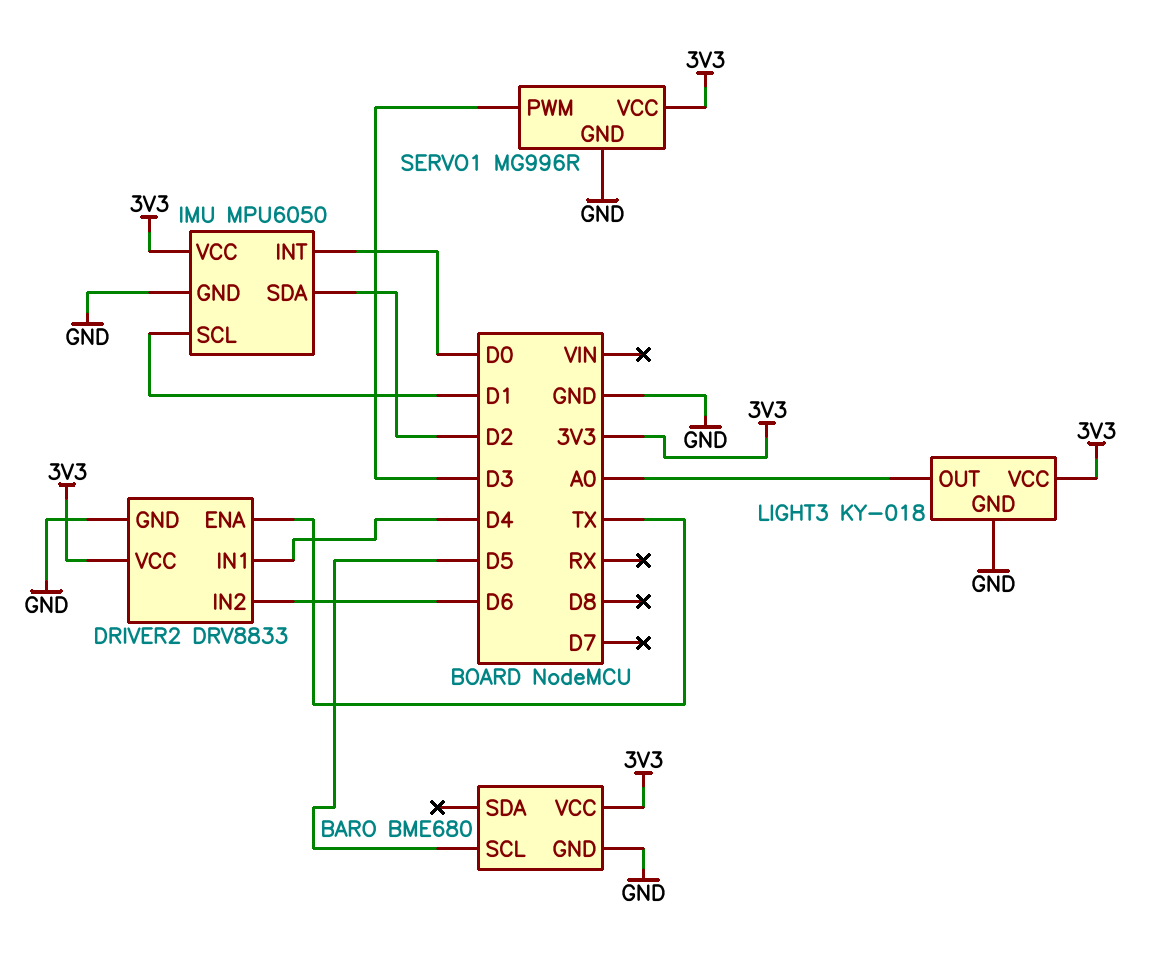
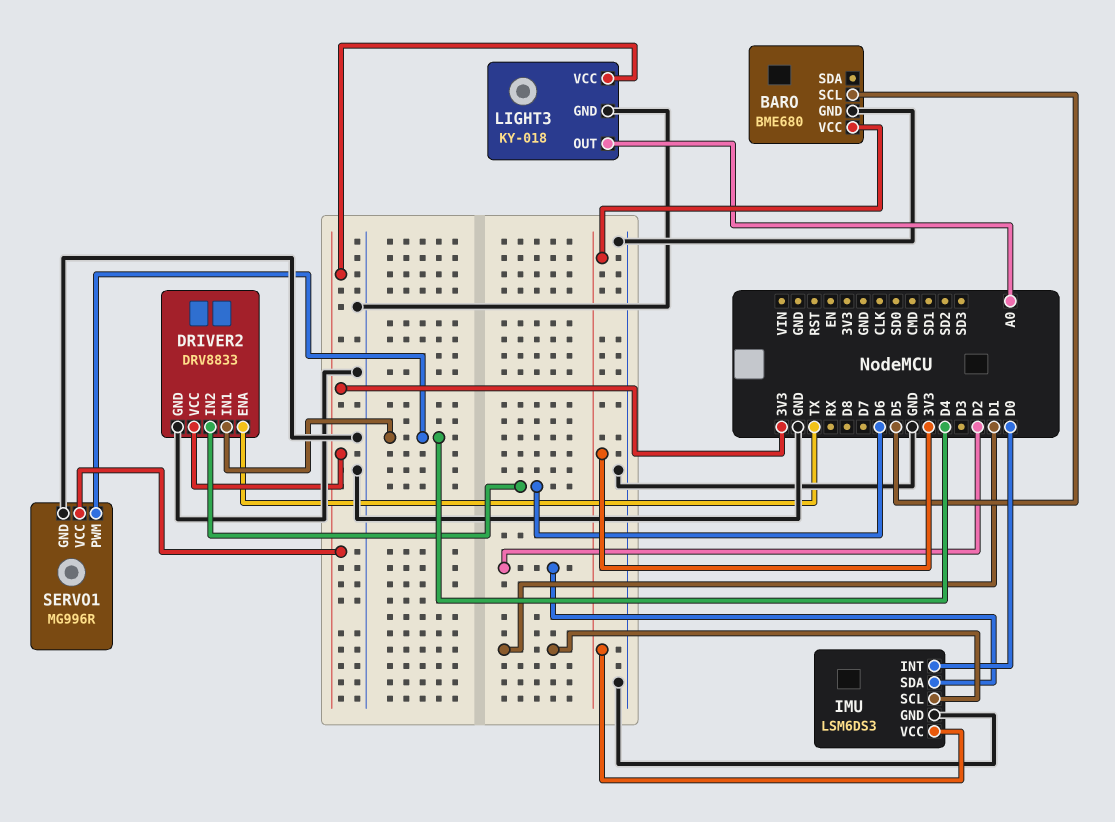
IMU: MPU6050 -> LSM6DS3
SERVO1 pin PWM: D3 -> D4

